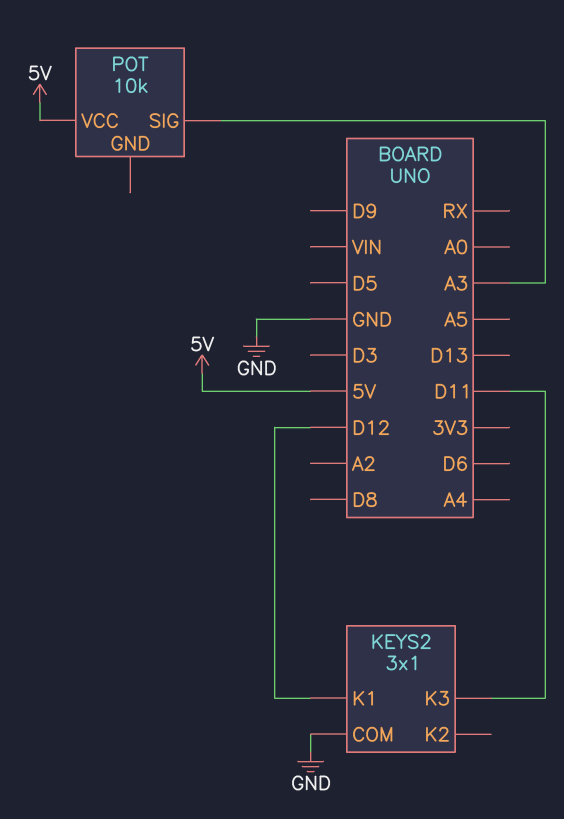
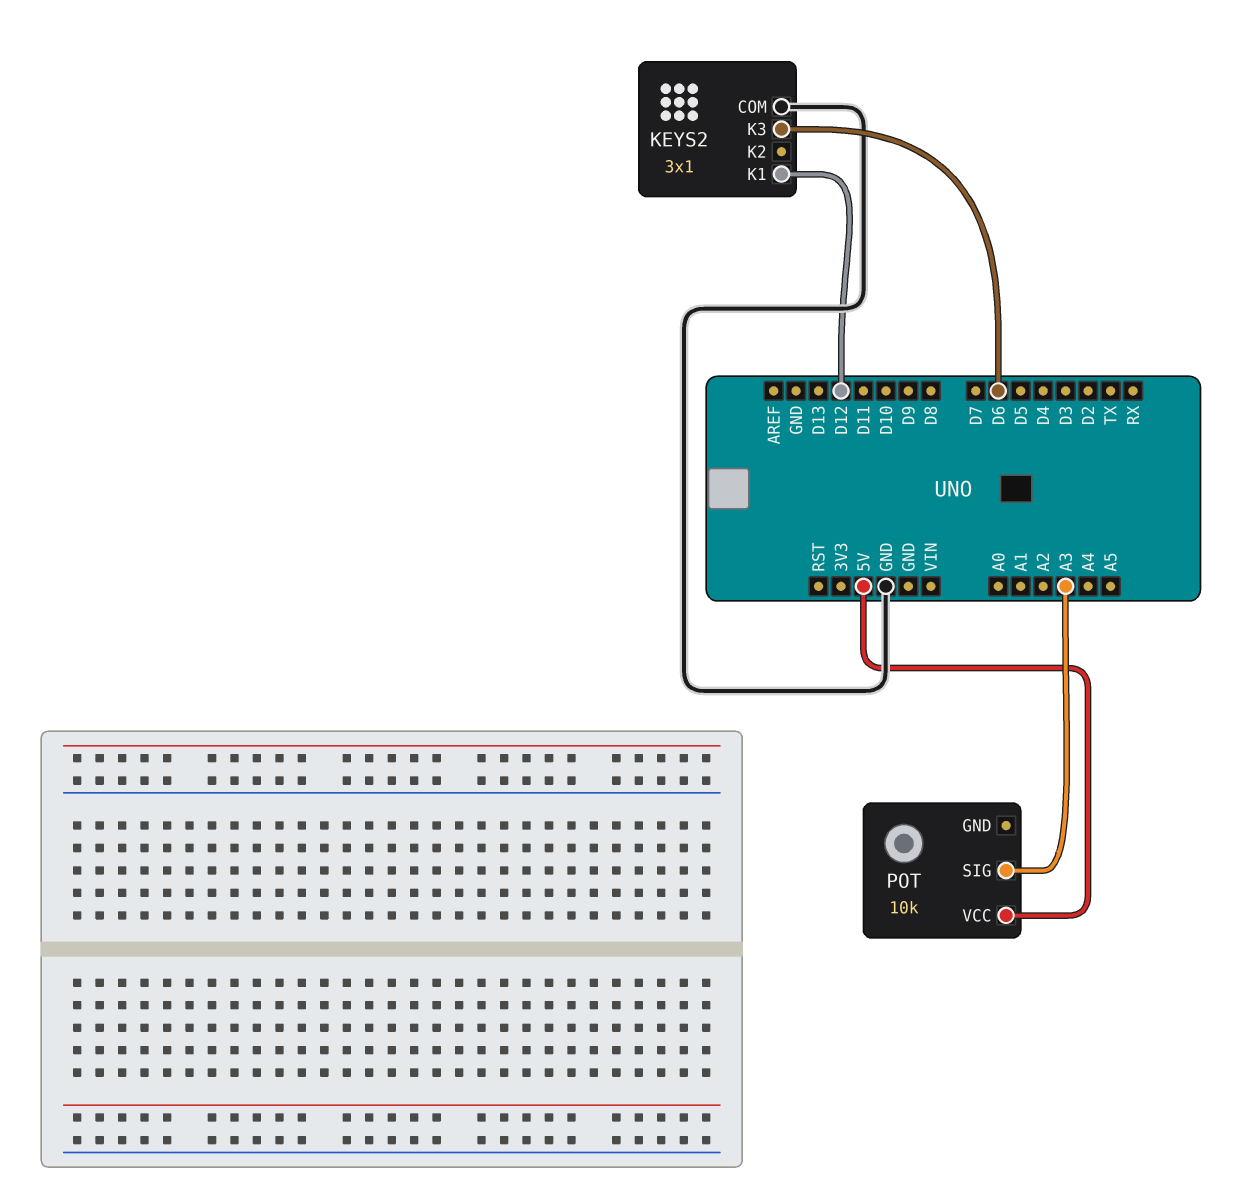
KEYS2 pin K3: D11 -> D6

